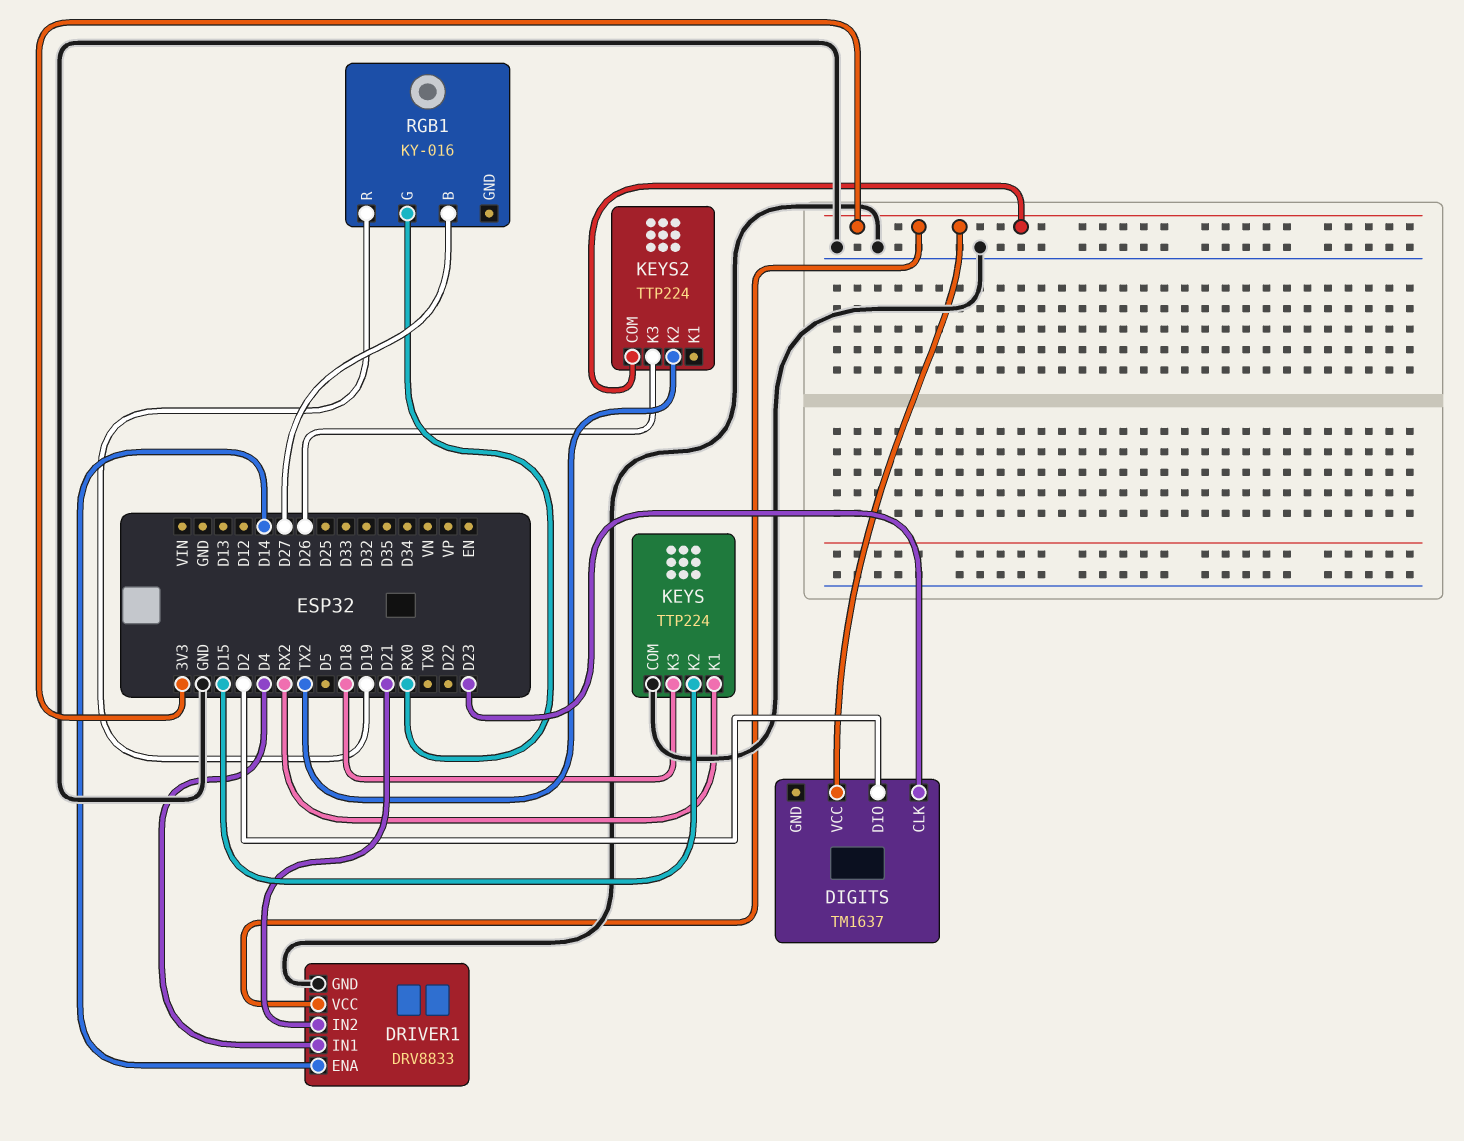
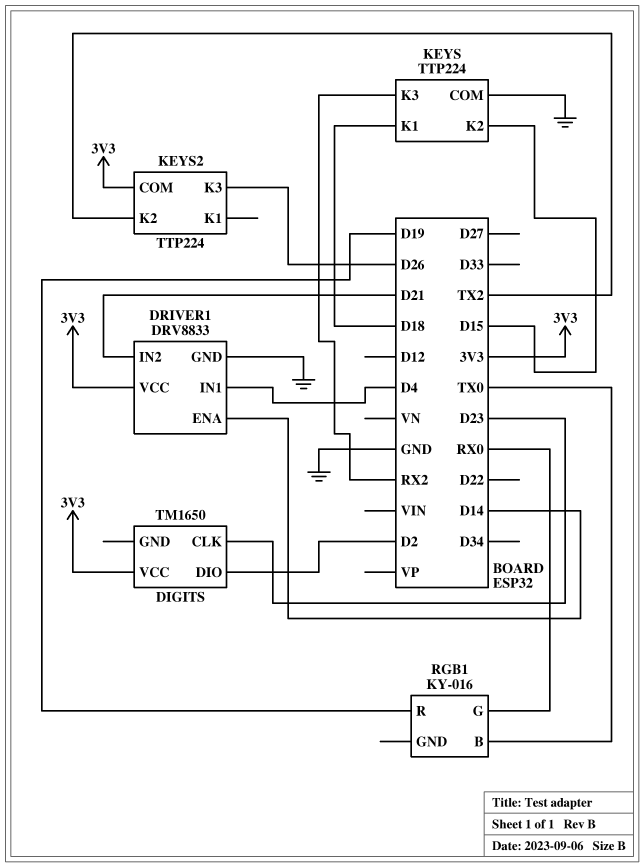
DIGITS: TM1637 -> TM1650
KEYS pin K1: RX2 -> D18
KEYS pin K3: D18 -> RX2
RGB1 pin B: D27 -> TX0

